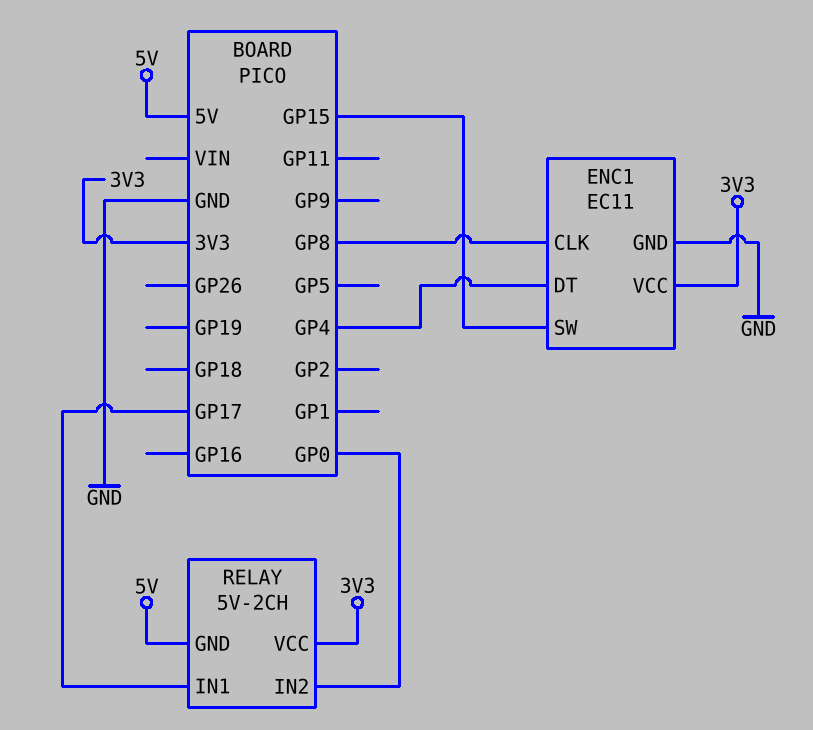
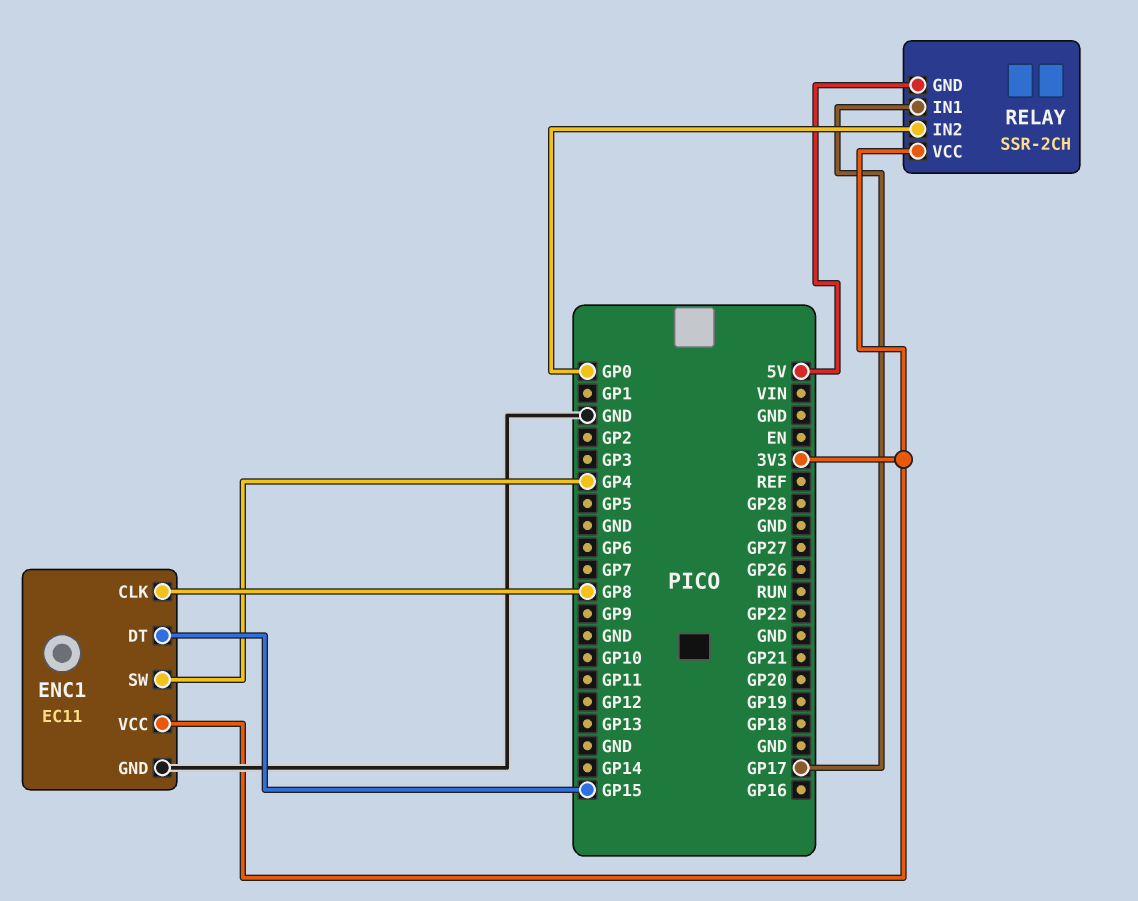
ENC1 pin DT: GP4 -> GP15
ENC1 pin SW: GP15 -> GP4
RELAY: 5V-2CH -> SSR-2CH

